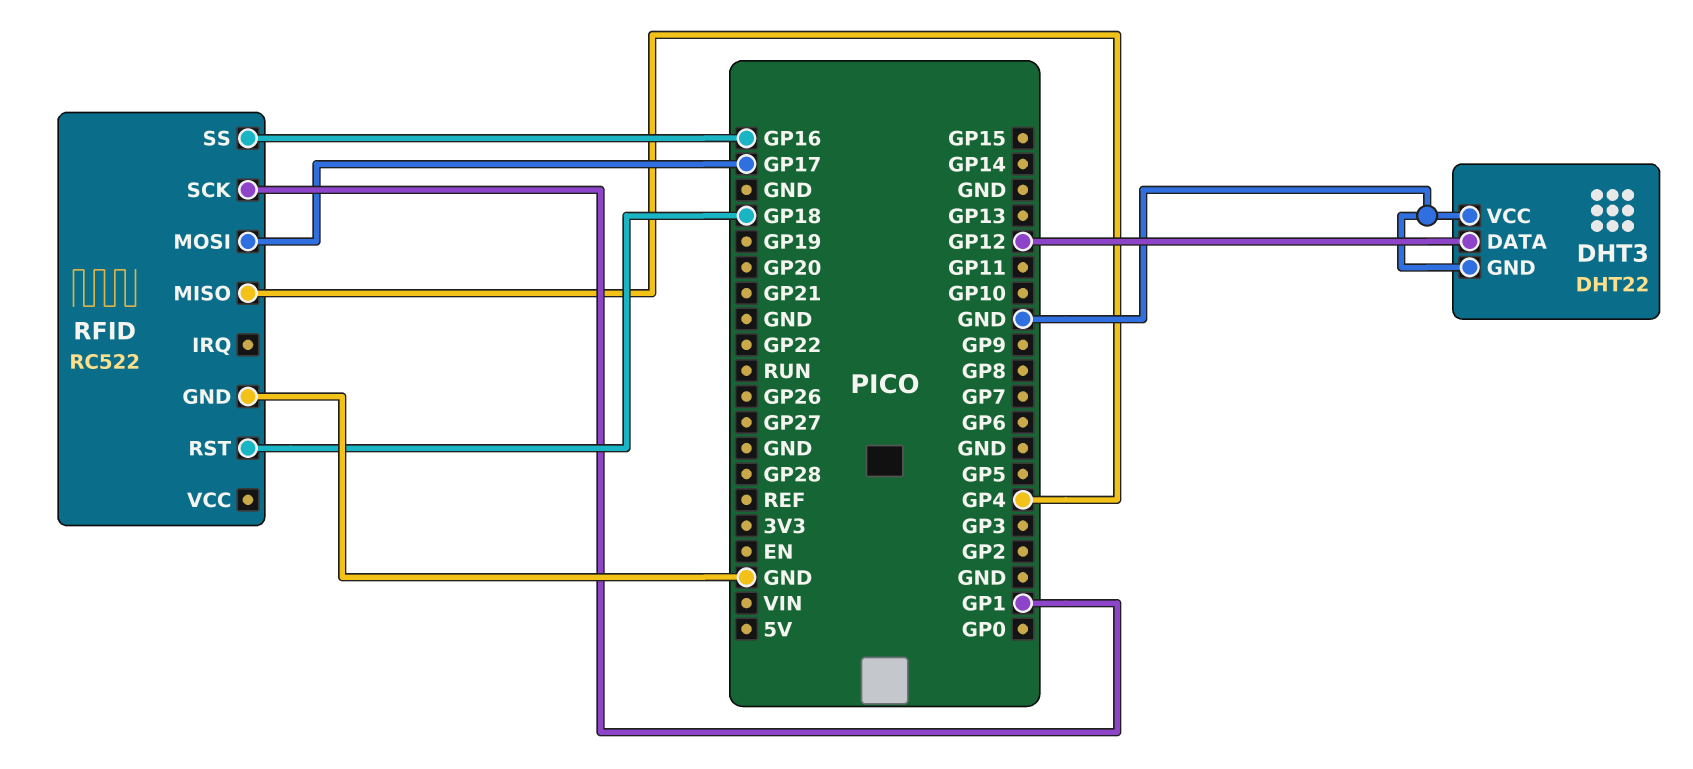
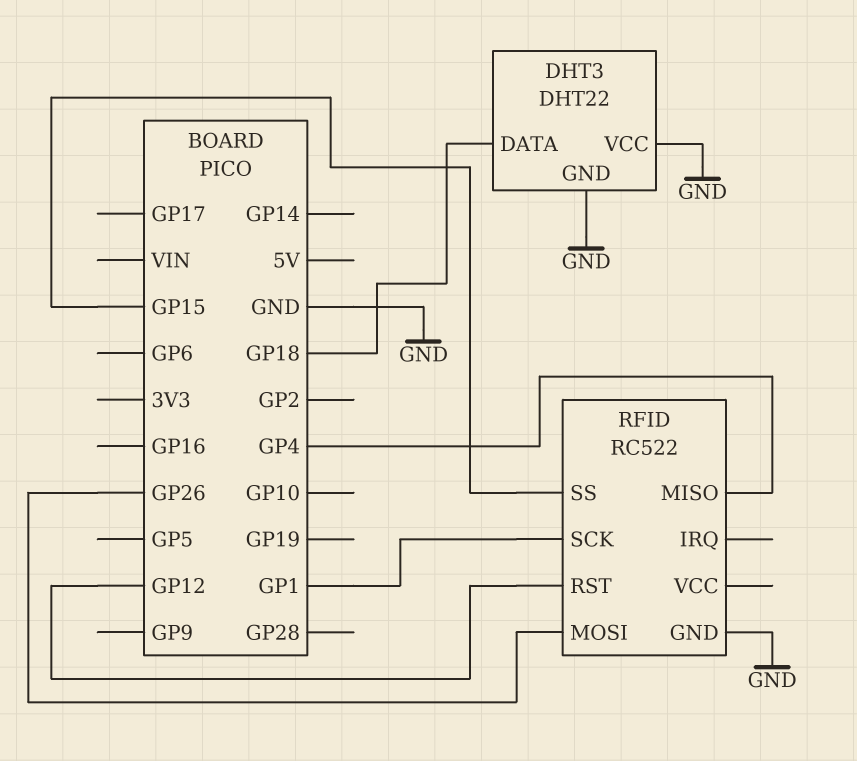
DHT3 pin DATA: GP12 -> GP18
RFID pin MOSI: GP17 -> GP26
RFID pin RST: GP18 -> GP12
RFID pin SS: GP16 -> GP15

